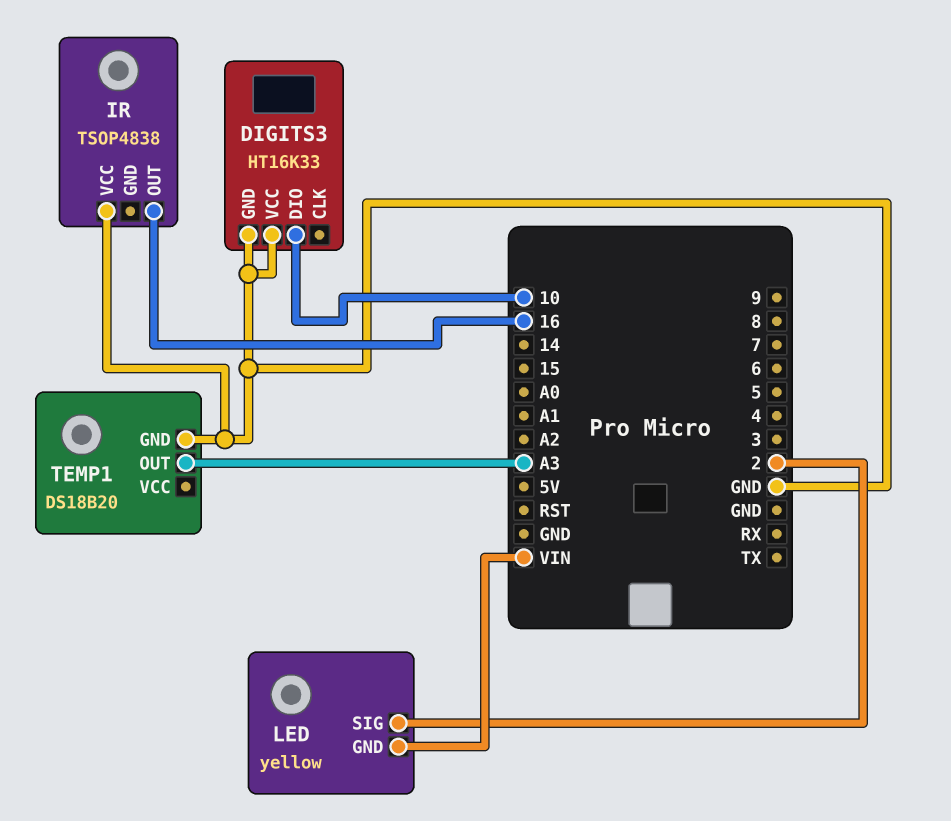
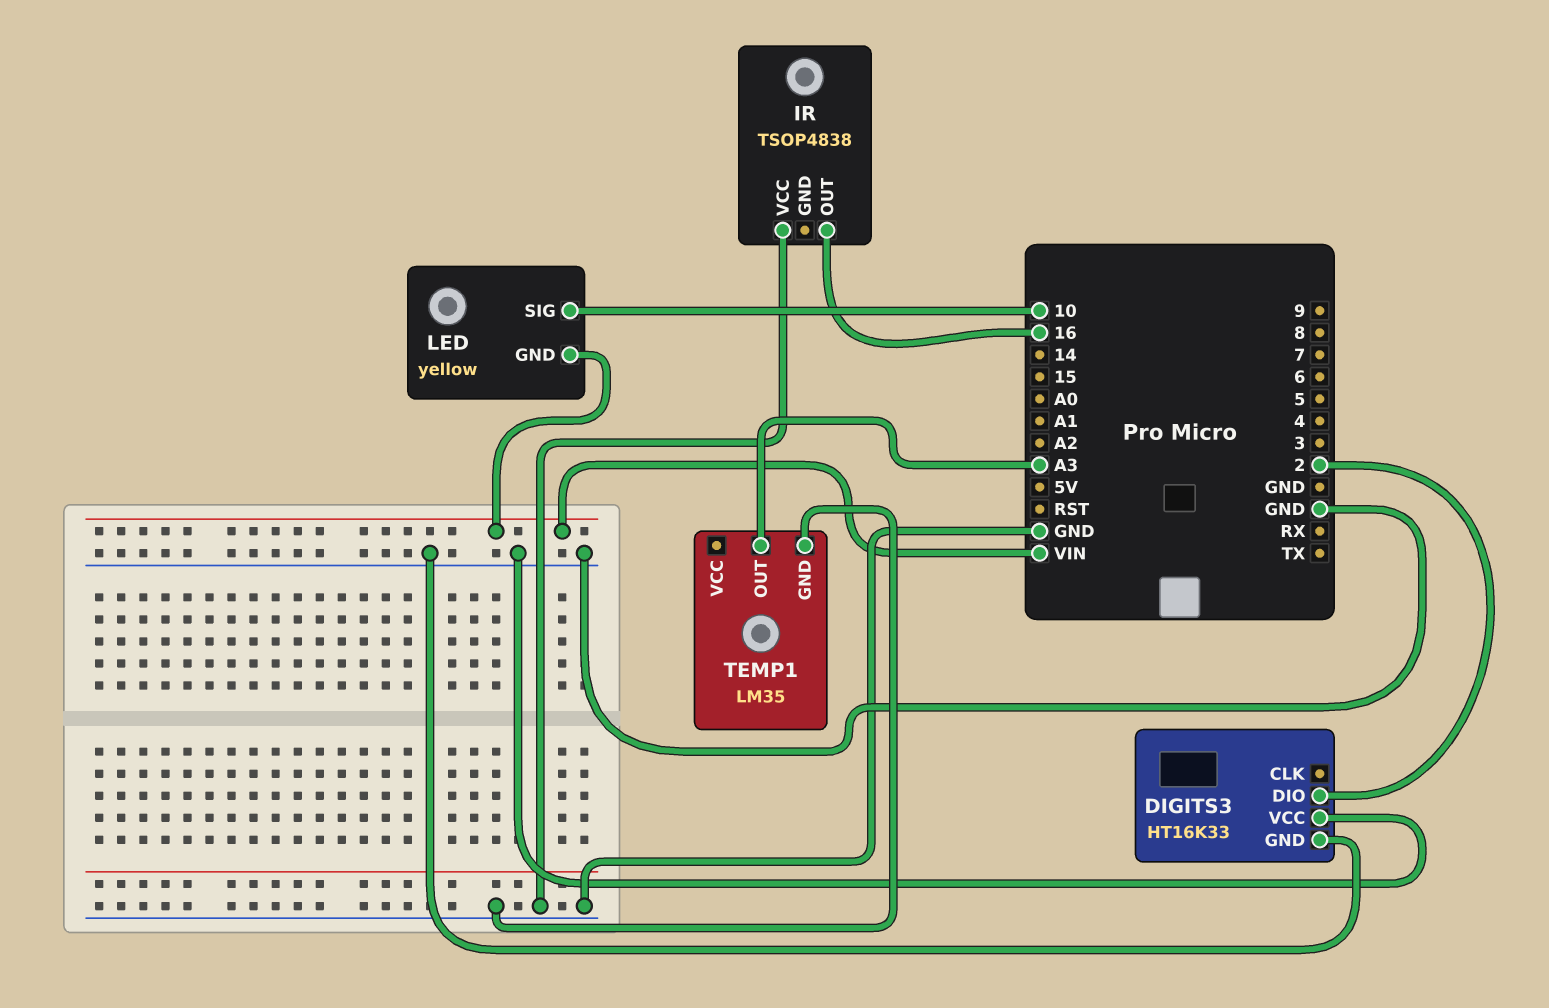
DIGITS3 pin DIO: 10 -> 2
LED pin SIG: 2 -> 10
TEMP1: DS18B20 -> LM35

